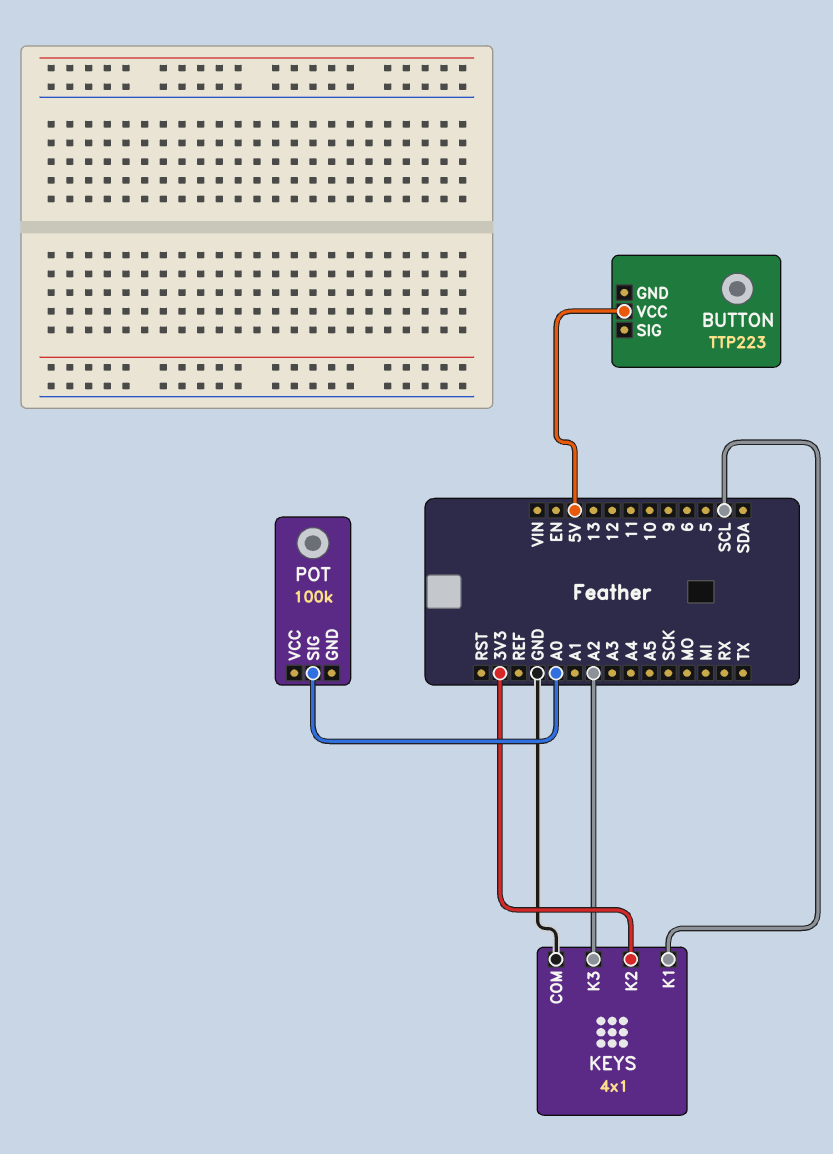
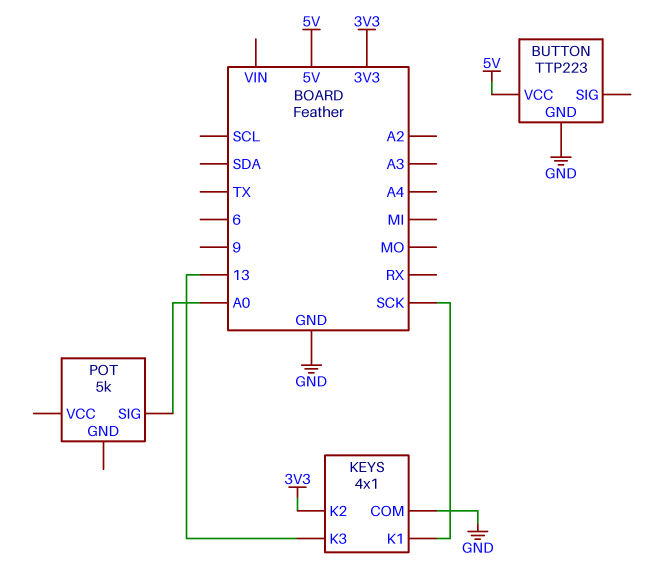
BUTTON pin GND: none -> GND
KEYS pin K1: SCL -> SCK
KEYS pin K3: A2 -> 13
POT: 100k -> 5k

